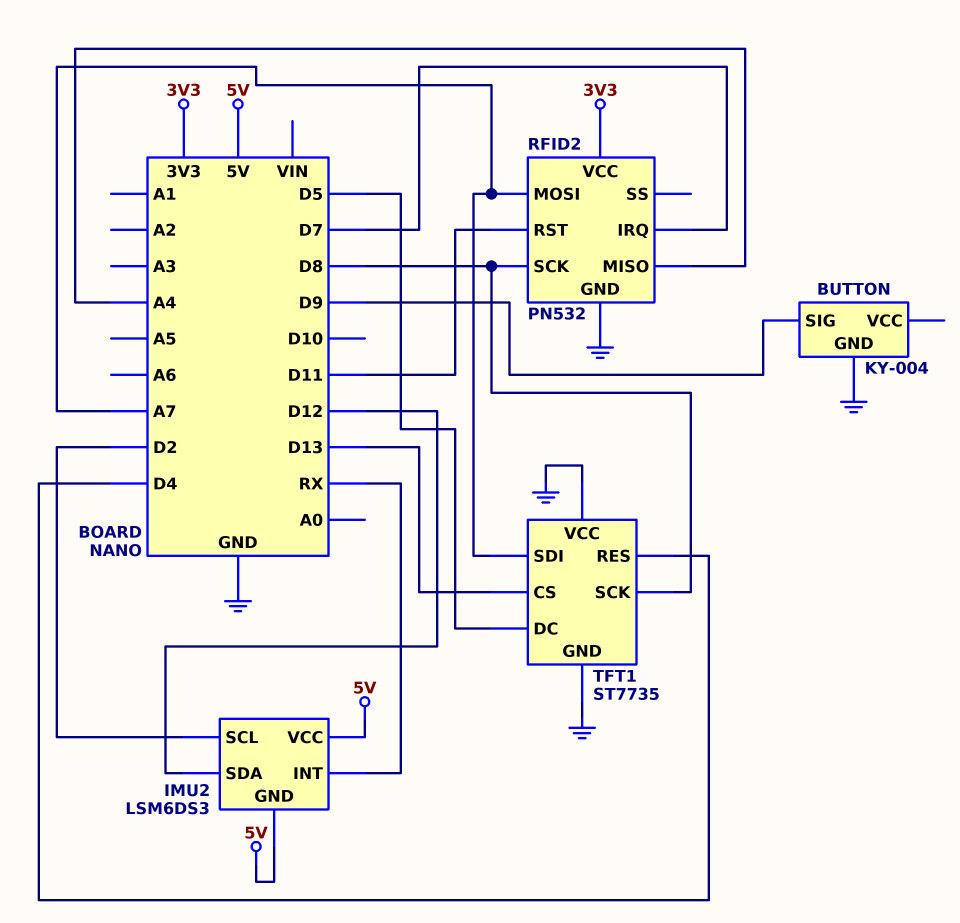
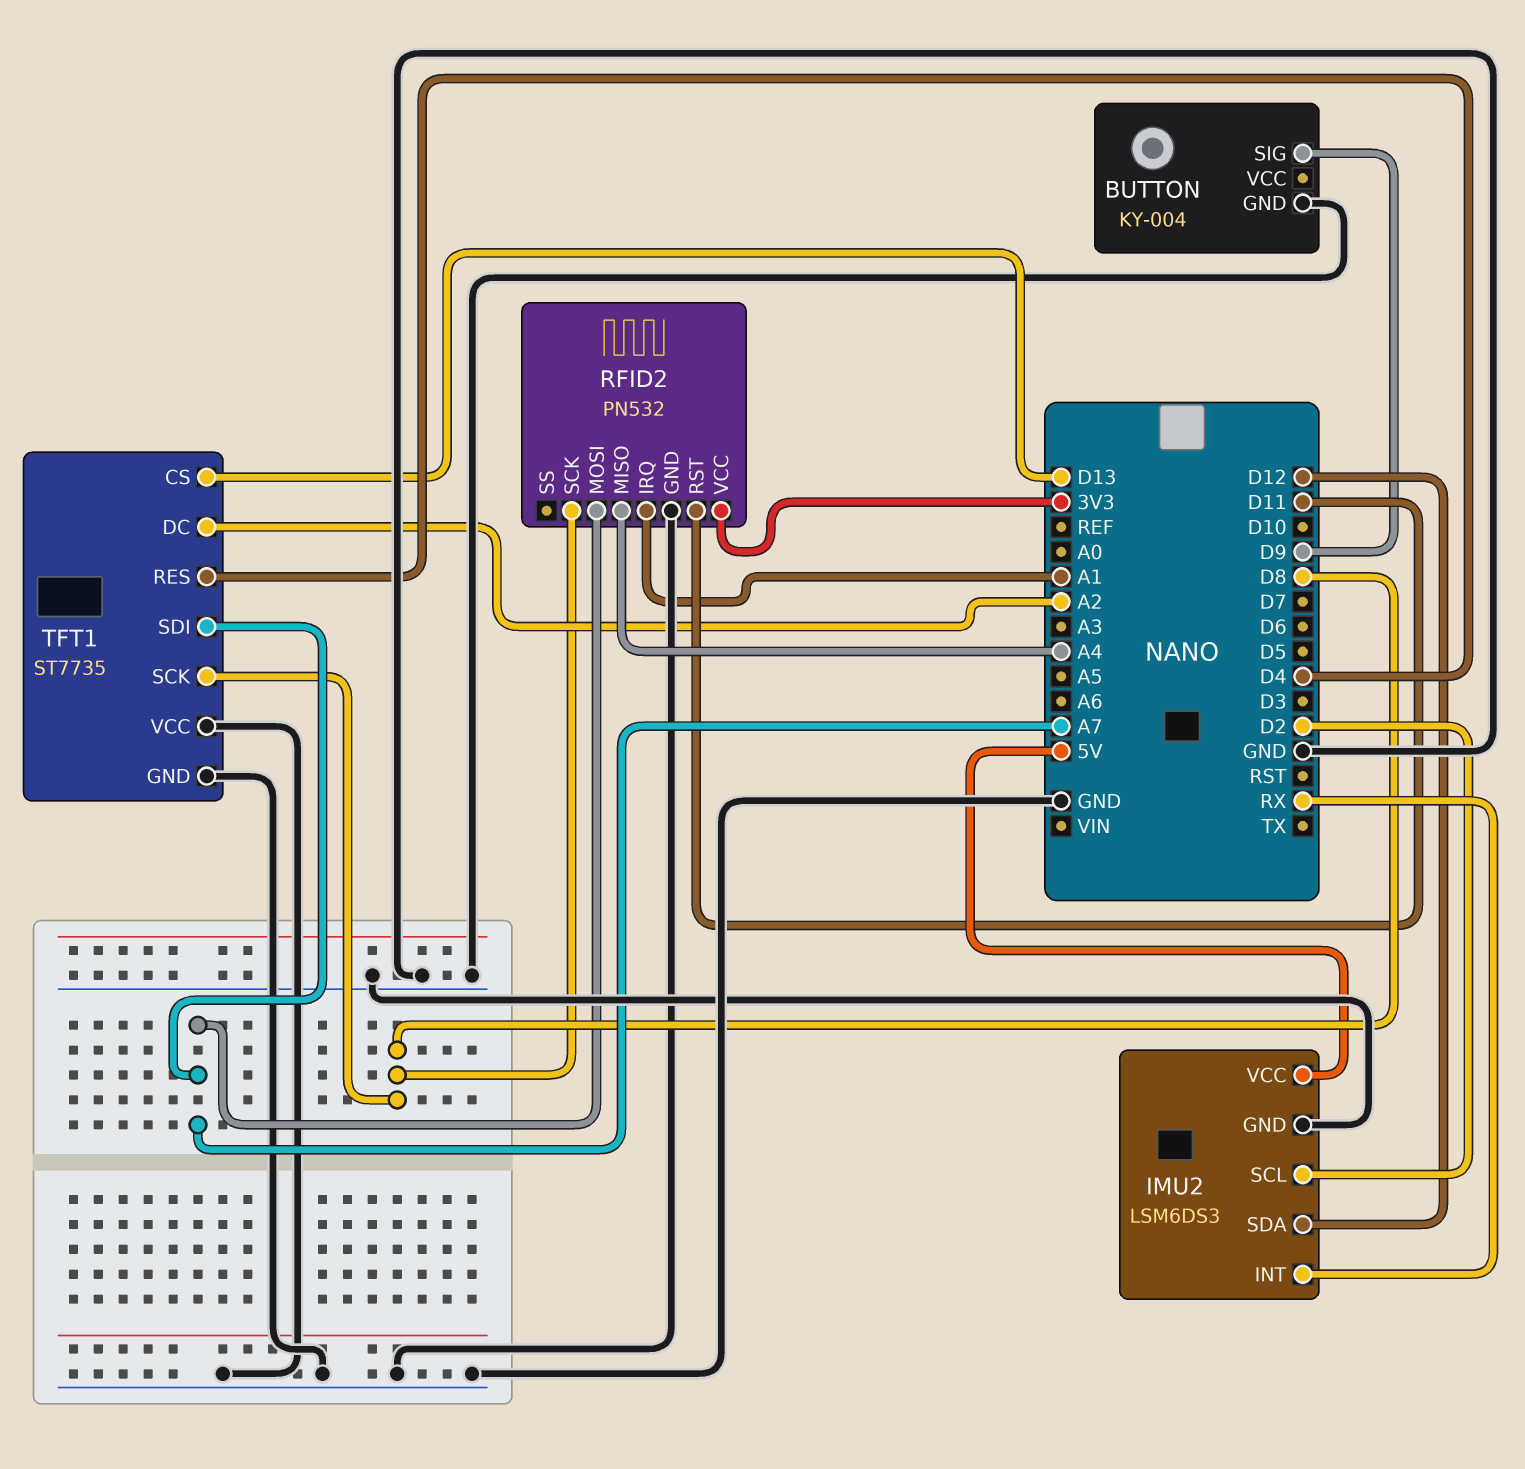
IMU2 pin GND: 5V -> GND
RFID2 pin IRQ: D7 -> A1
TFT1 pin DC: D5 -> A2

